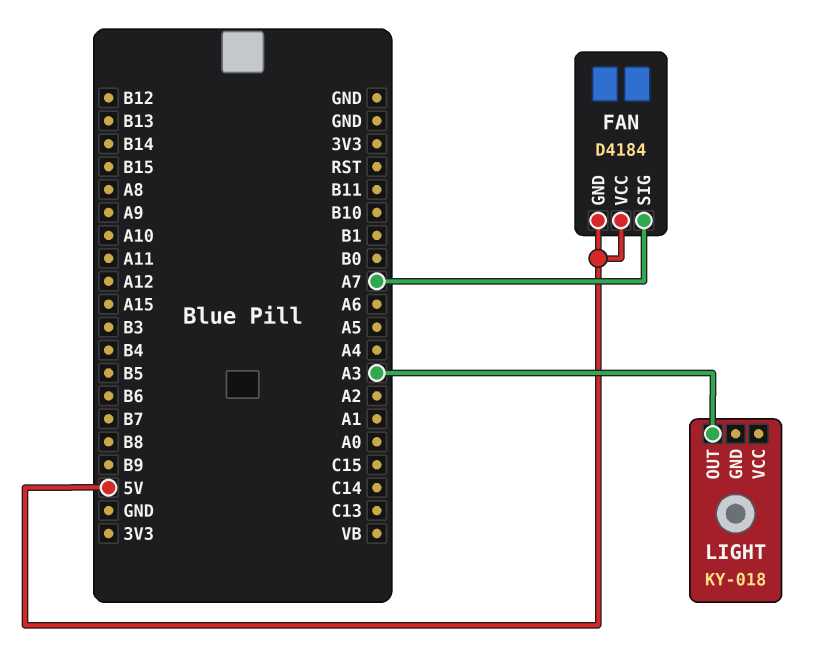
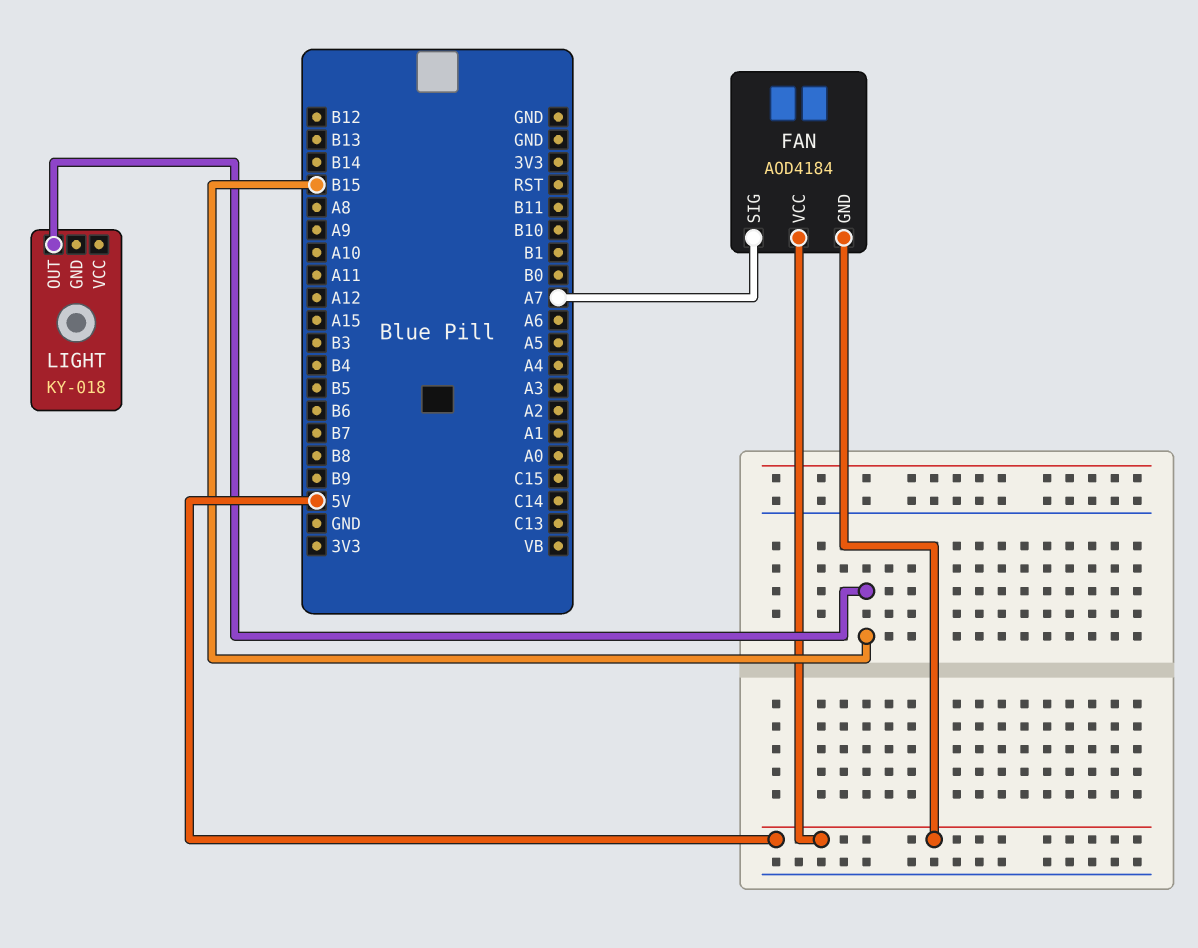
FAN: D4184 -> AOD4184
LIGHT pin OUT: A3 -> B15

